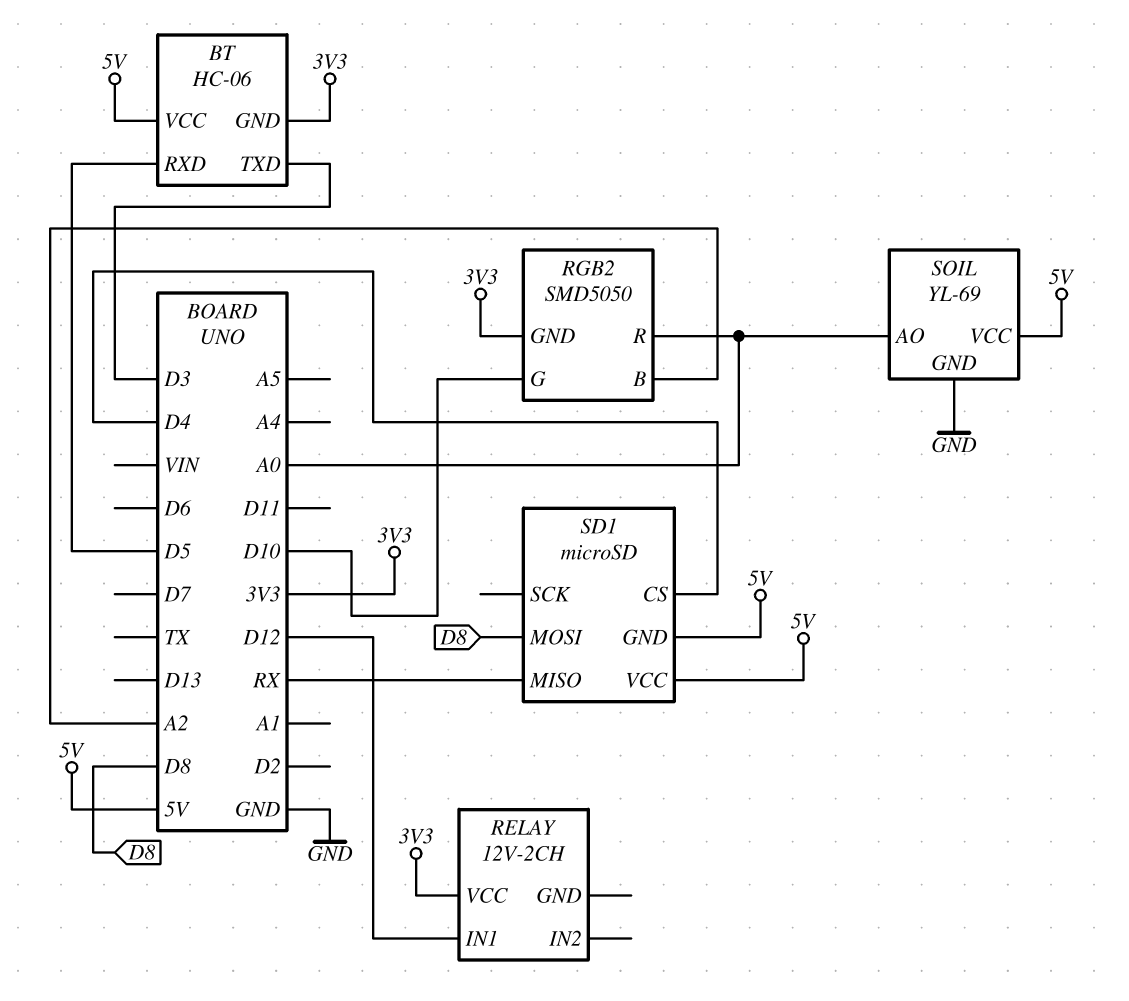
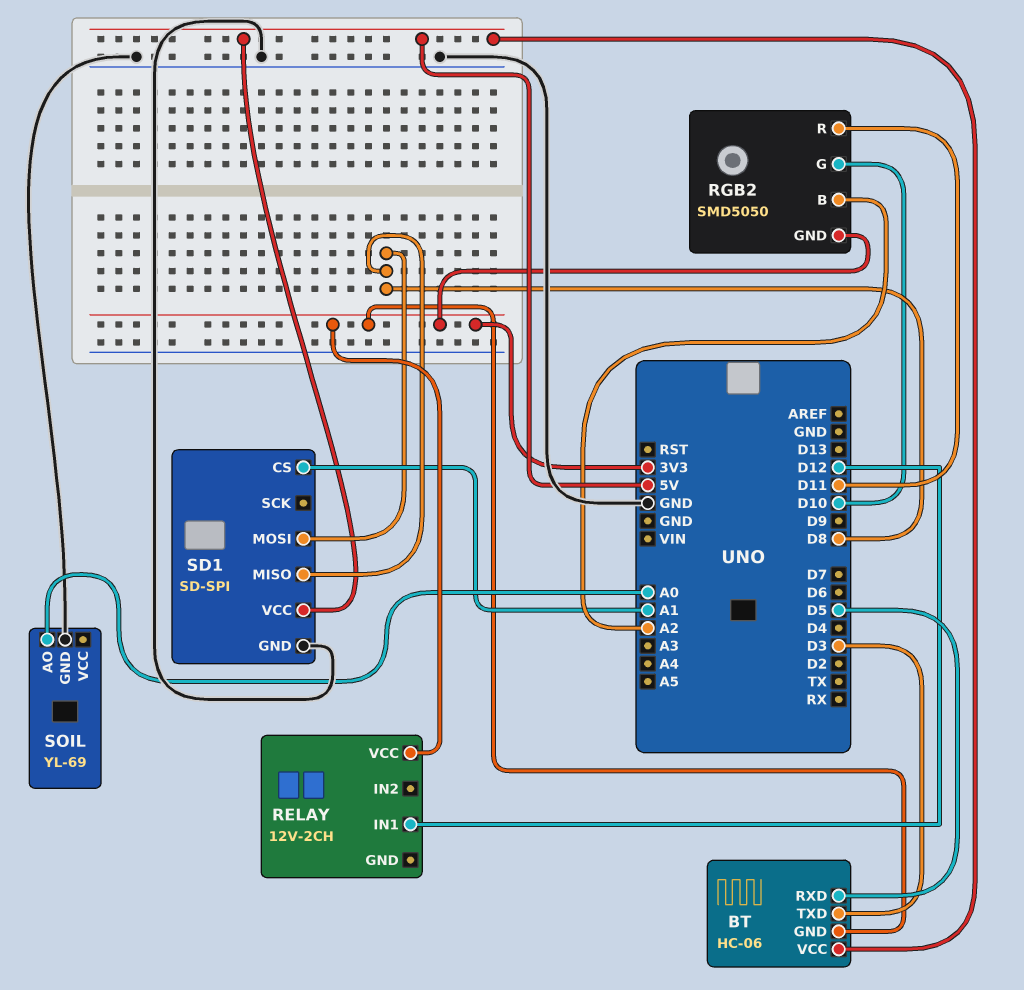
RGB2 pin R: A0 -> D11
SD1: microSD -> SD-SPI
SD1 pin CS: D4 -> A1
SD1 pin GND: 5V -> GND
SD1 pin MISO: RX -> D8
SOIL pin VCC: 5V -> none

